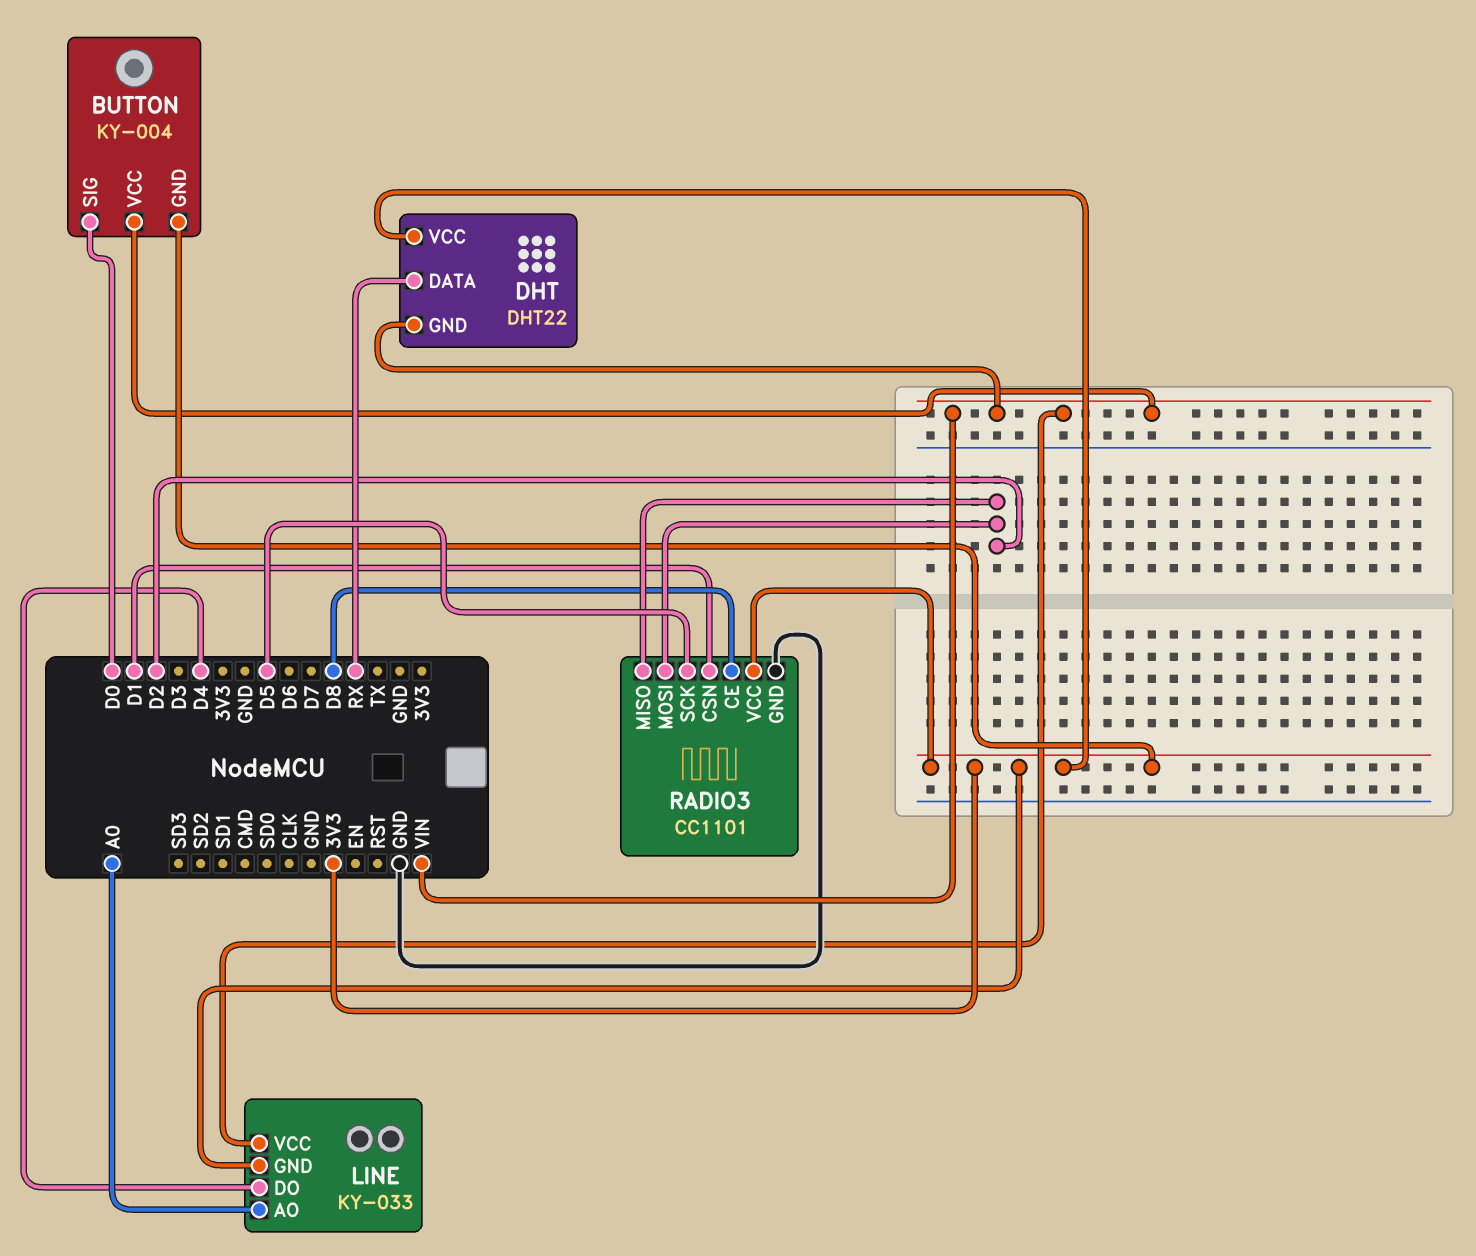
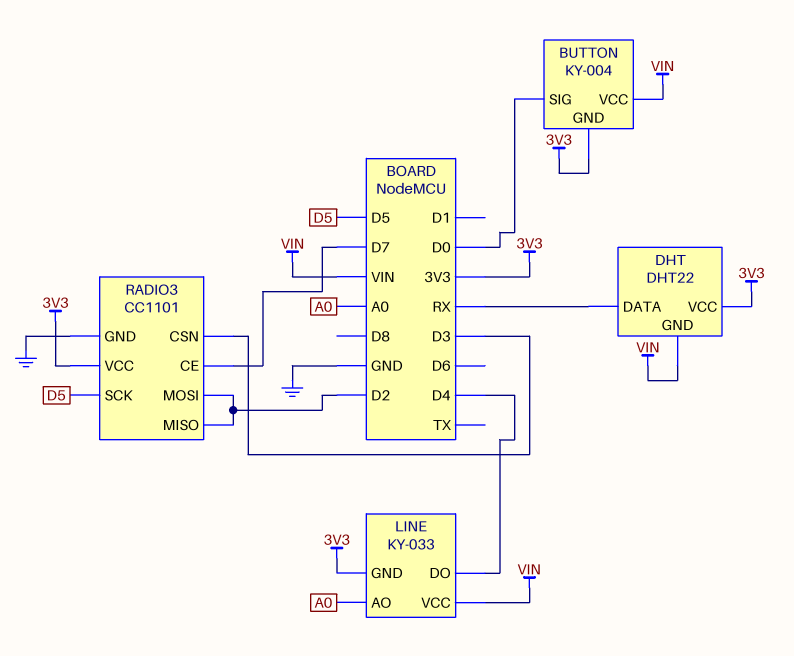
RADIO3 pin CE: D8 -> D7
RADIO3 pin CSN: D1 -> D3

